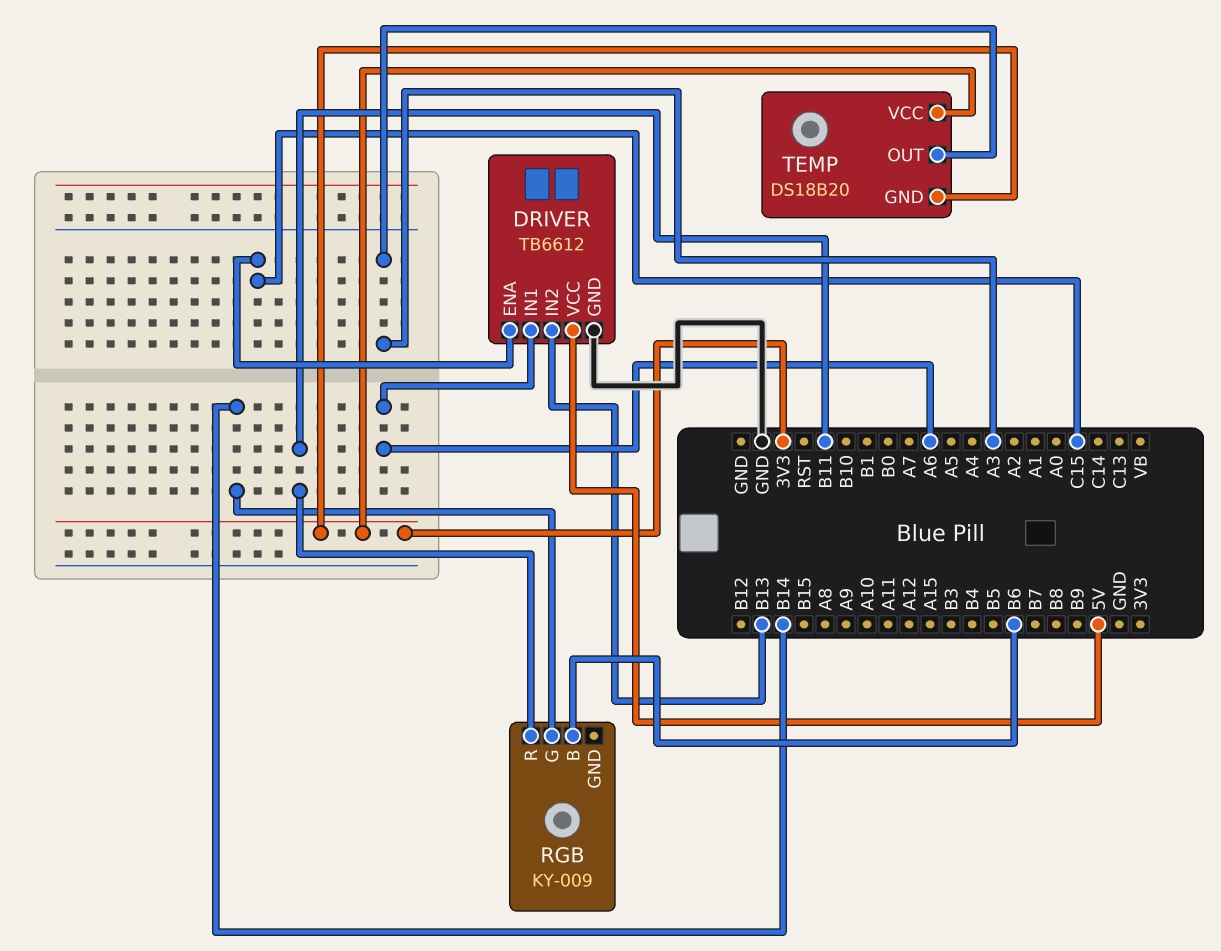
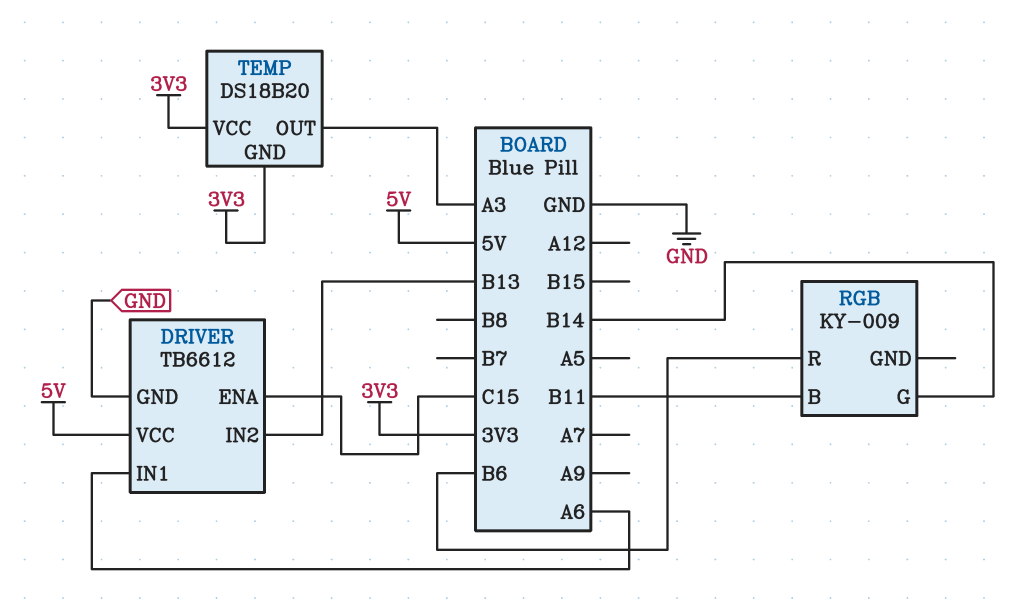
RGB pin B: B6 -> B11
RGB pin R: B11 -> B6

